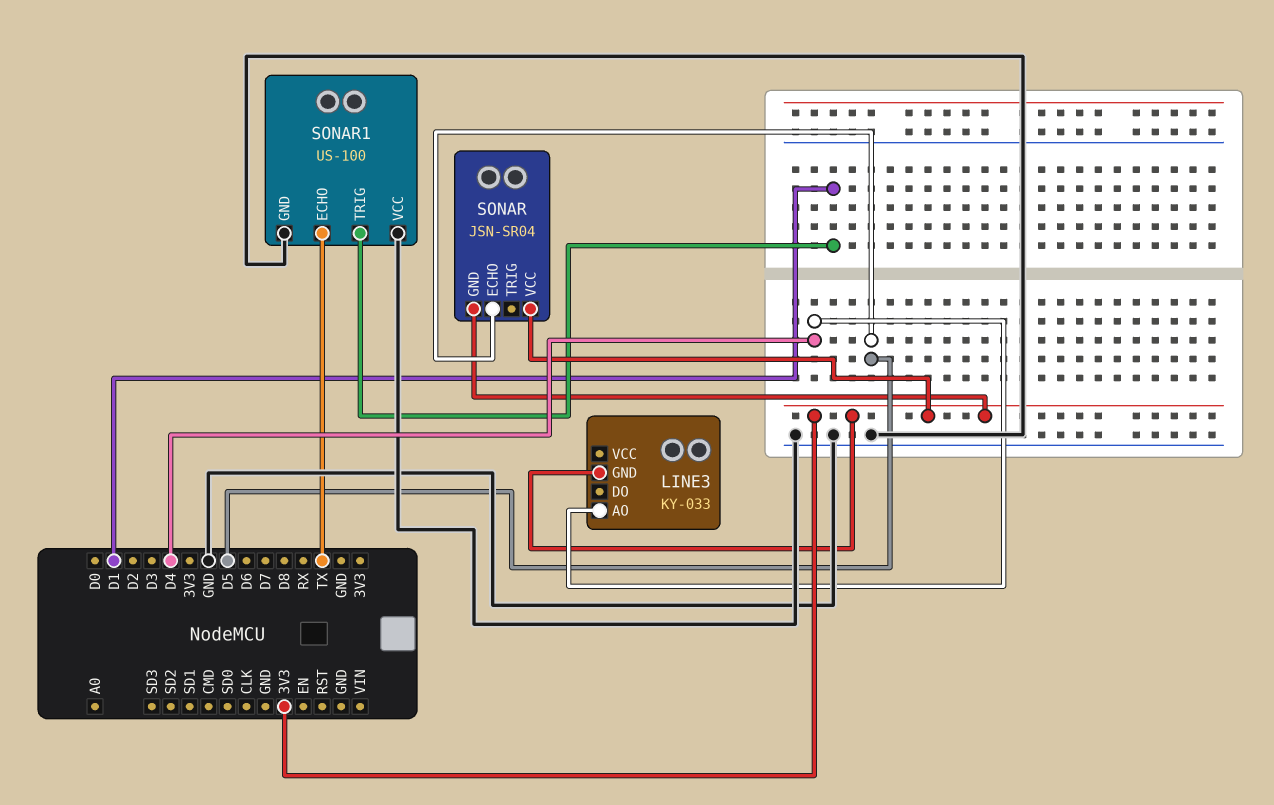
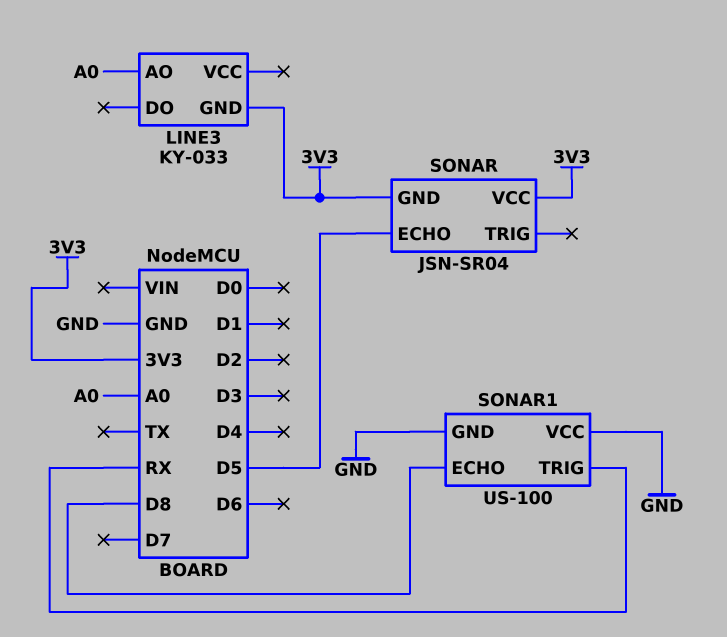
LINE3 pin AO: D4 -> A0
SONAR1 pin ECHO: TX -> D8
SONAR1 pin TRIG: D1 -> RX

